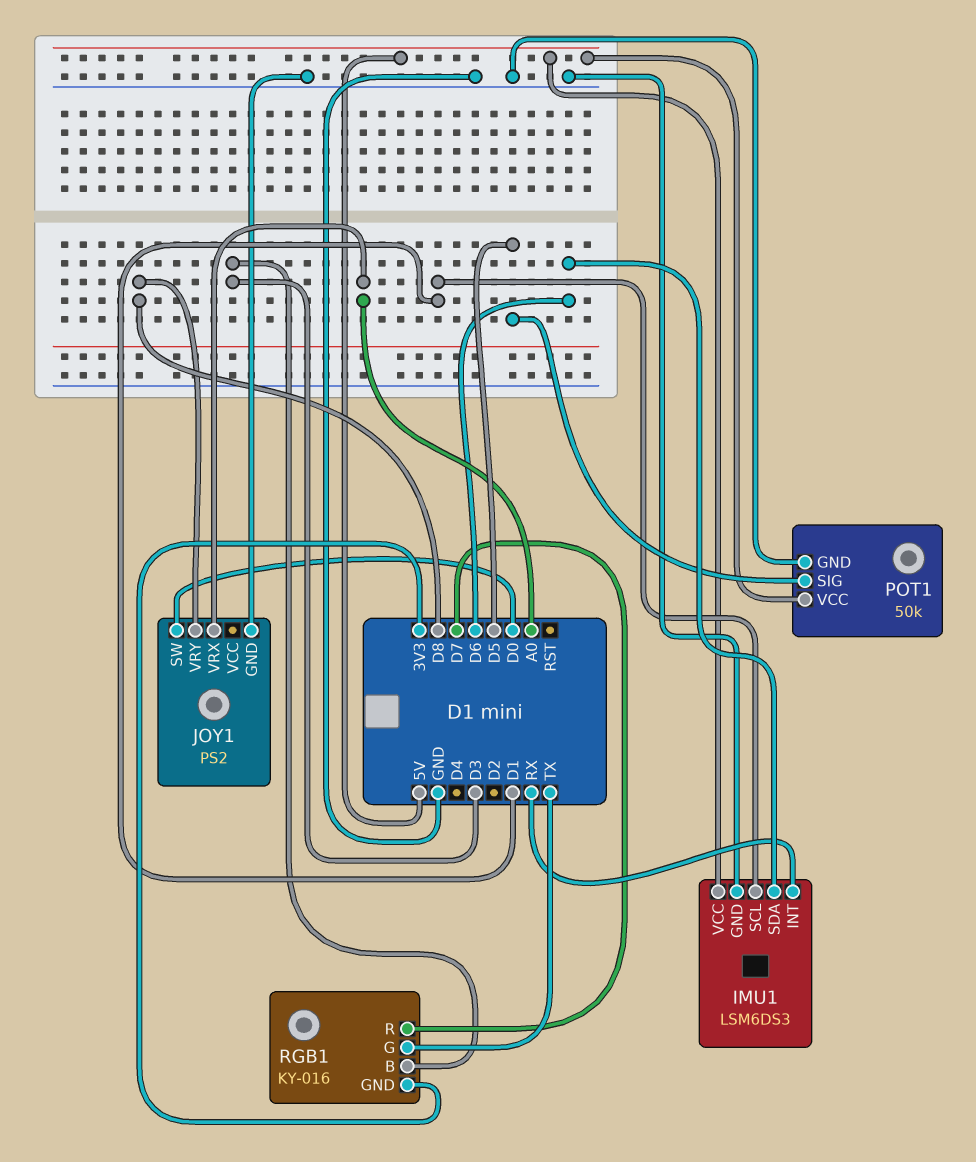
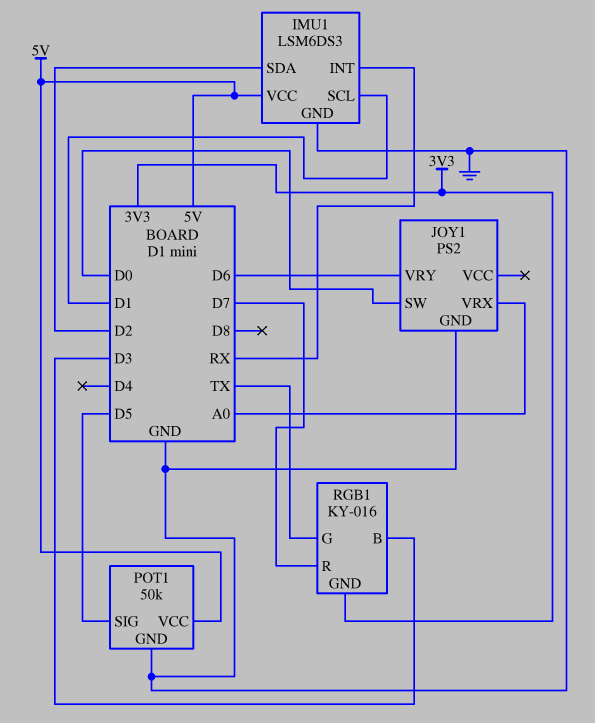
IMU1 pin SDA: D6 -> D2
JOY1 pin VRY: D8 -> D6

